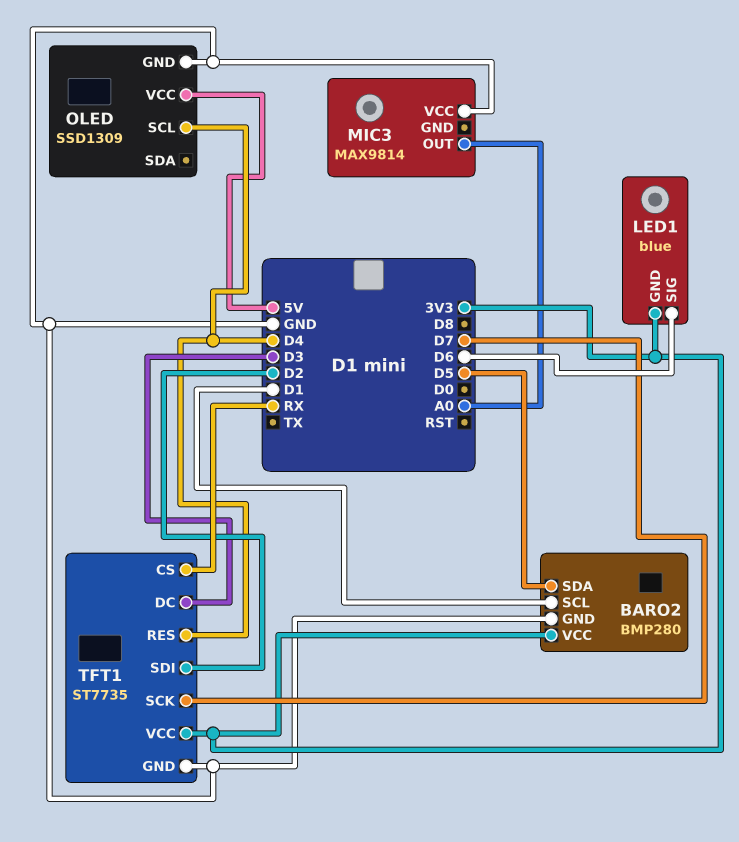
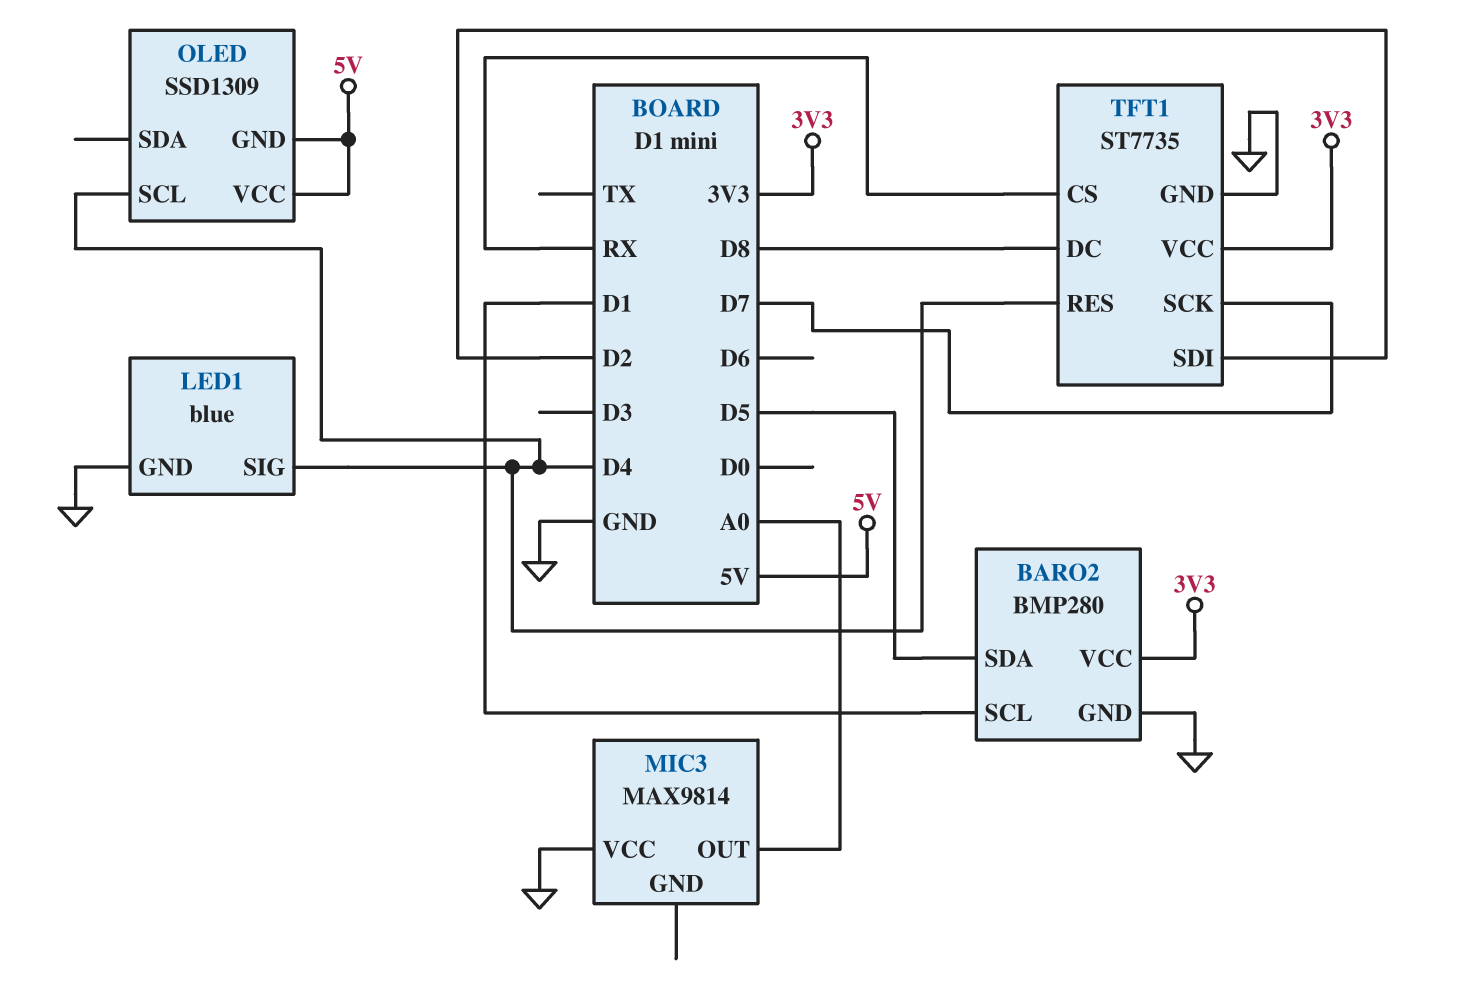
LED1 pin GND: 3V3 -> GND
LED1 pin SIG: D6 -> D4
OLED pin GND: GND -> 5V
TFT1 pin DC: D3 -> D8

